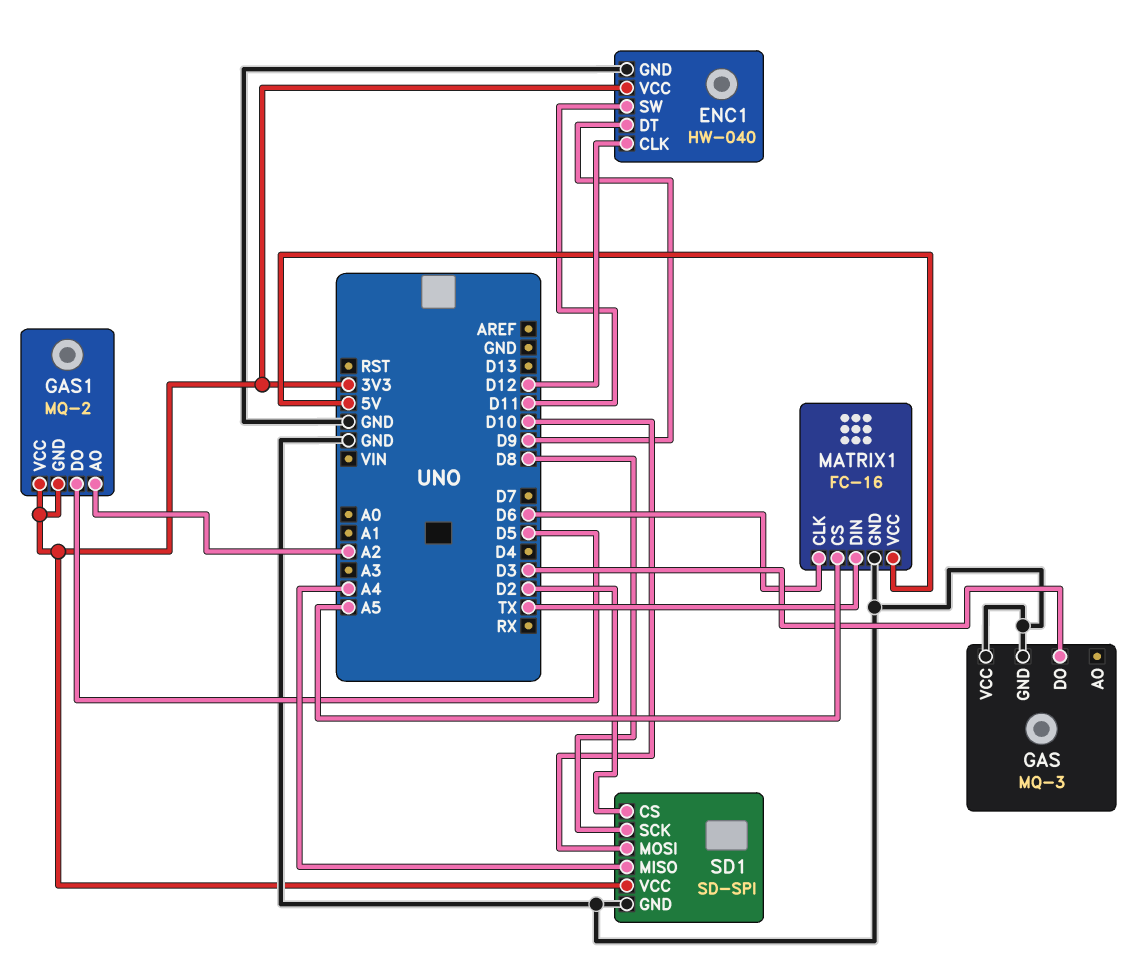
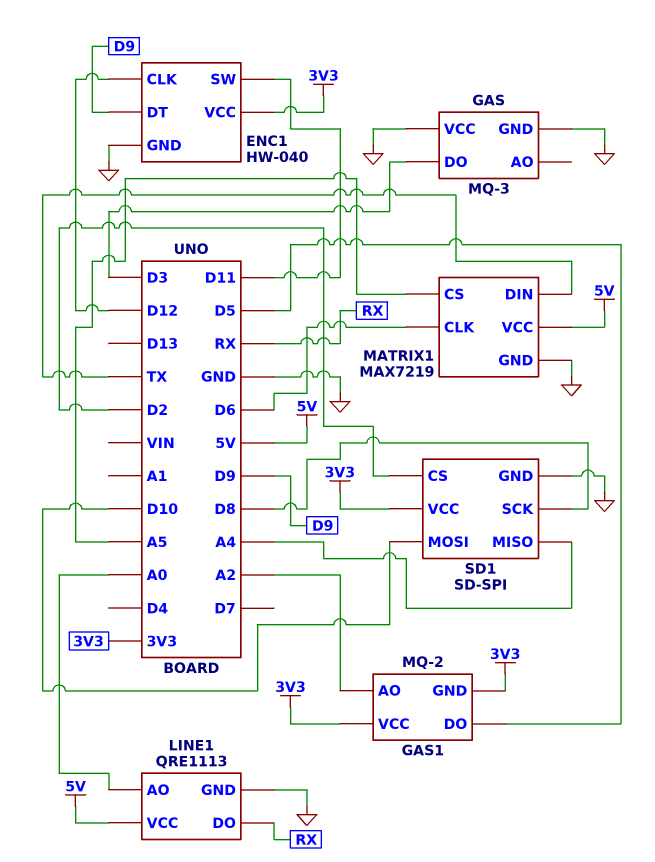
LINE1: none -> QRE1113
LINE1 pin AO: none -> A0
LINE1 pin DO: none -> RX
LINE1 pin GND: none -> GND
LINE1 pin VCC: none -> 5V
MATRIX1: FC-16 -> MAX7219

